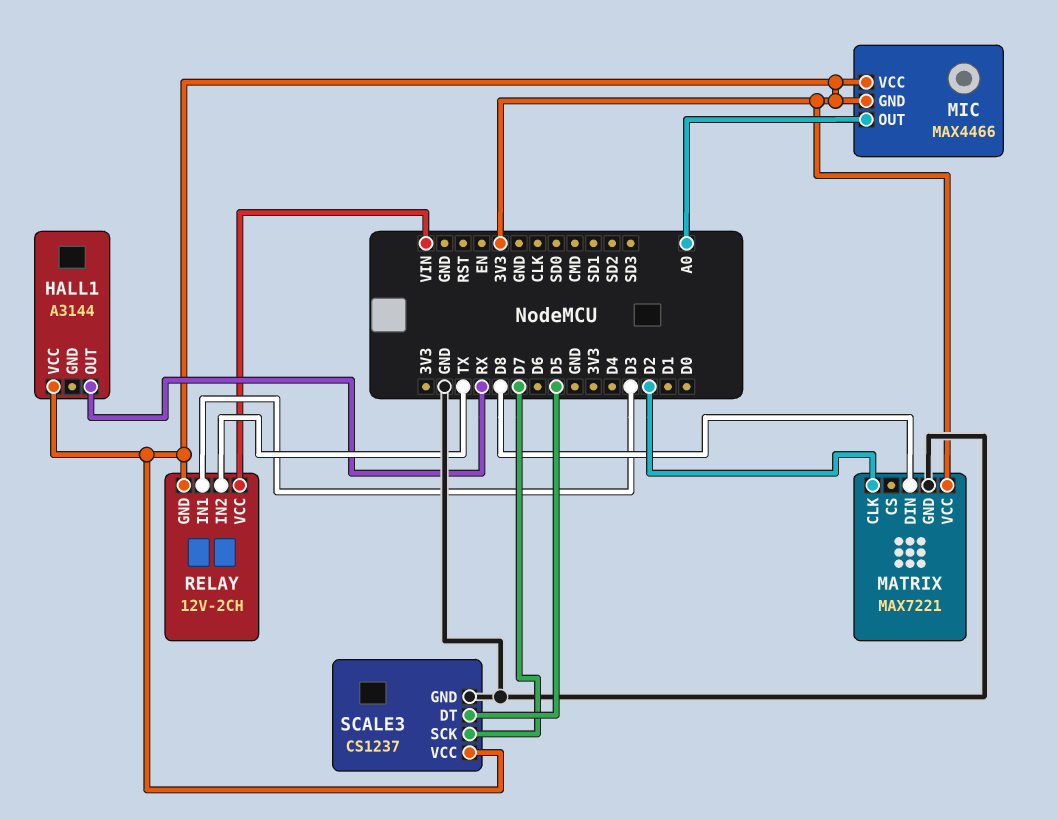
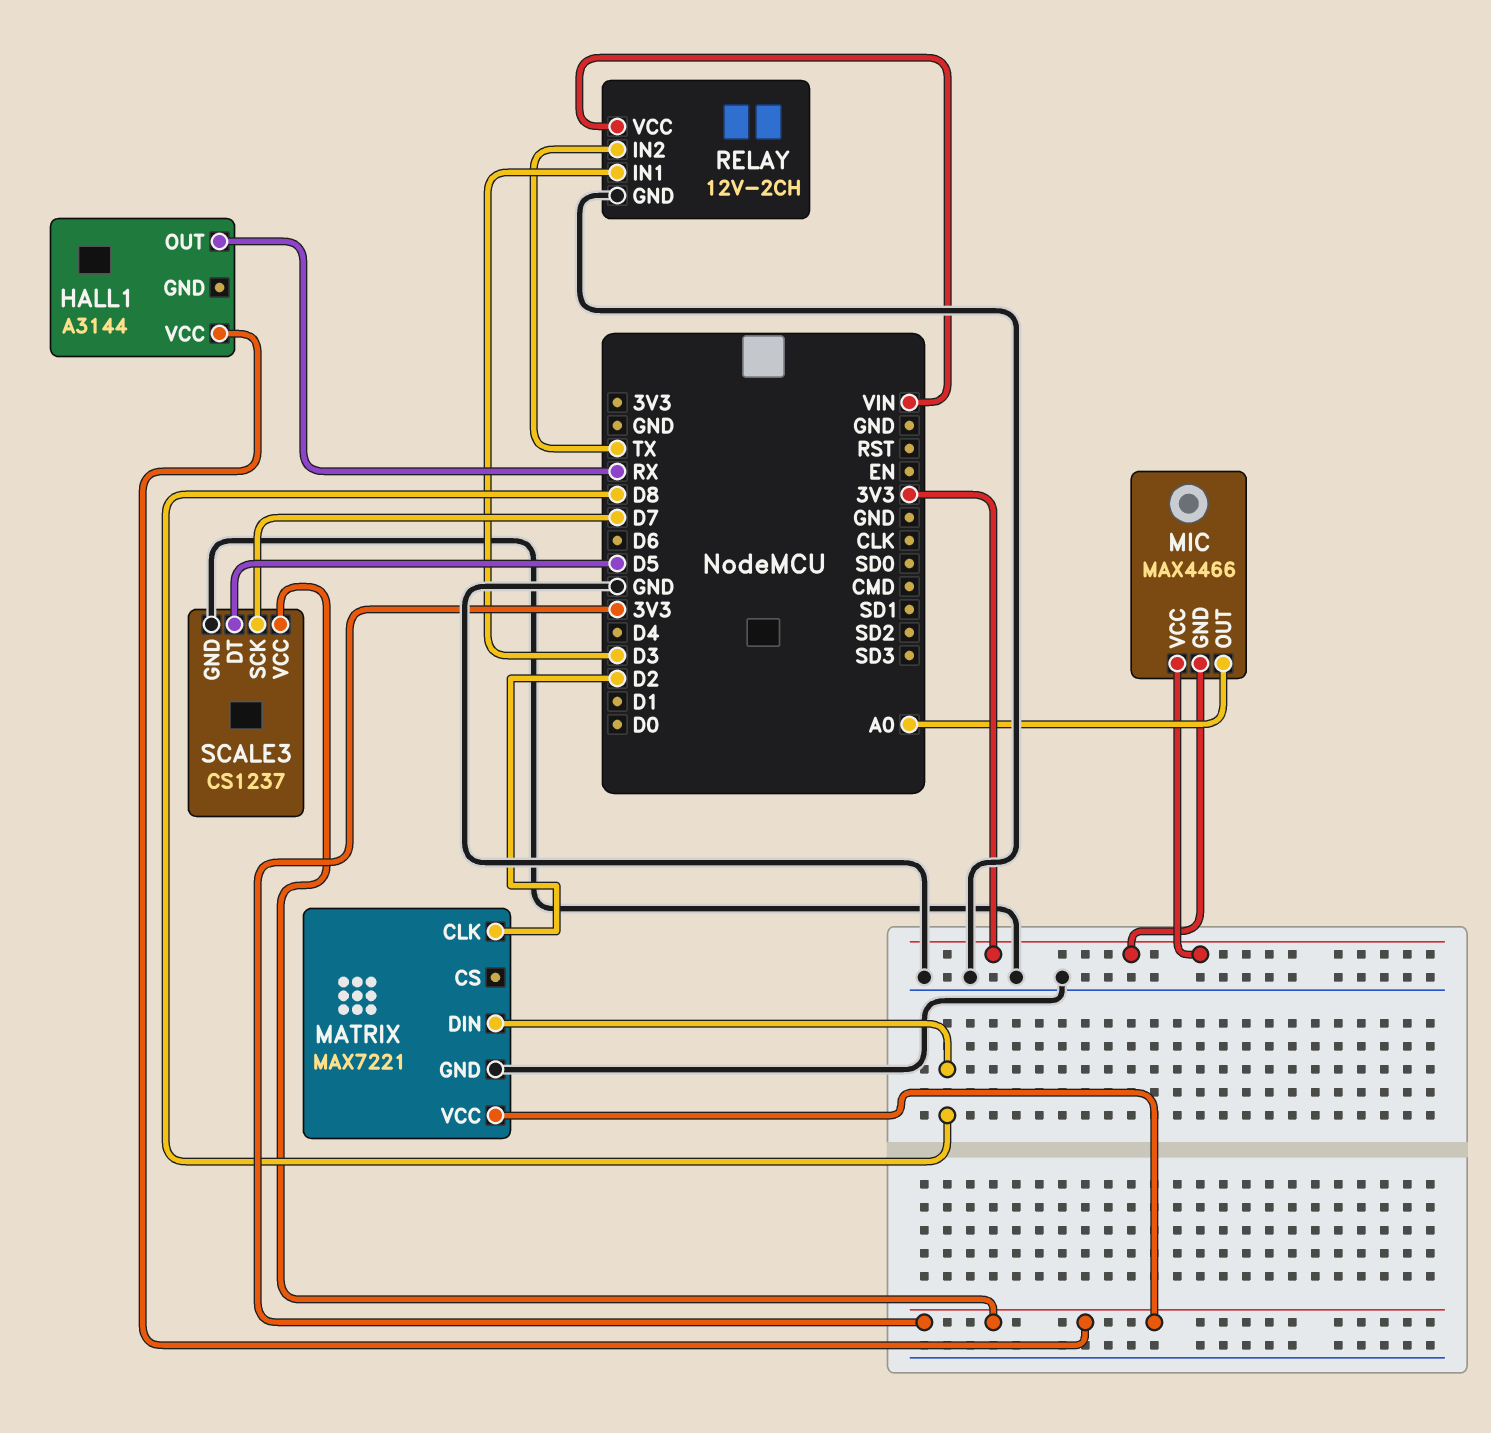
RELAY pin GND: 3V3 -> GND

